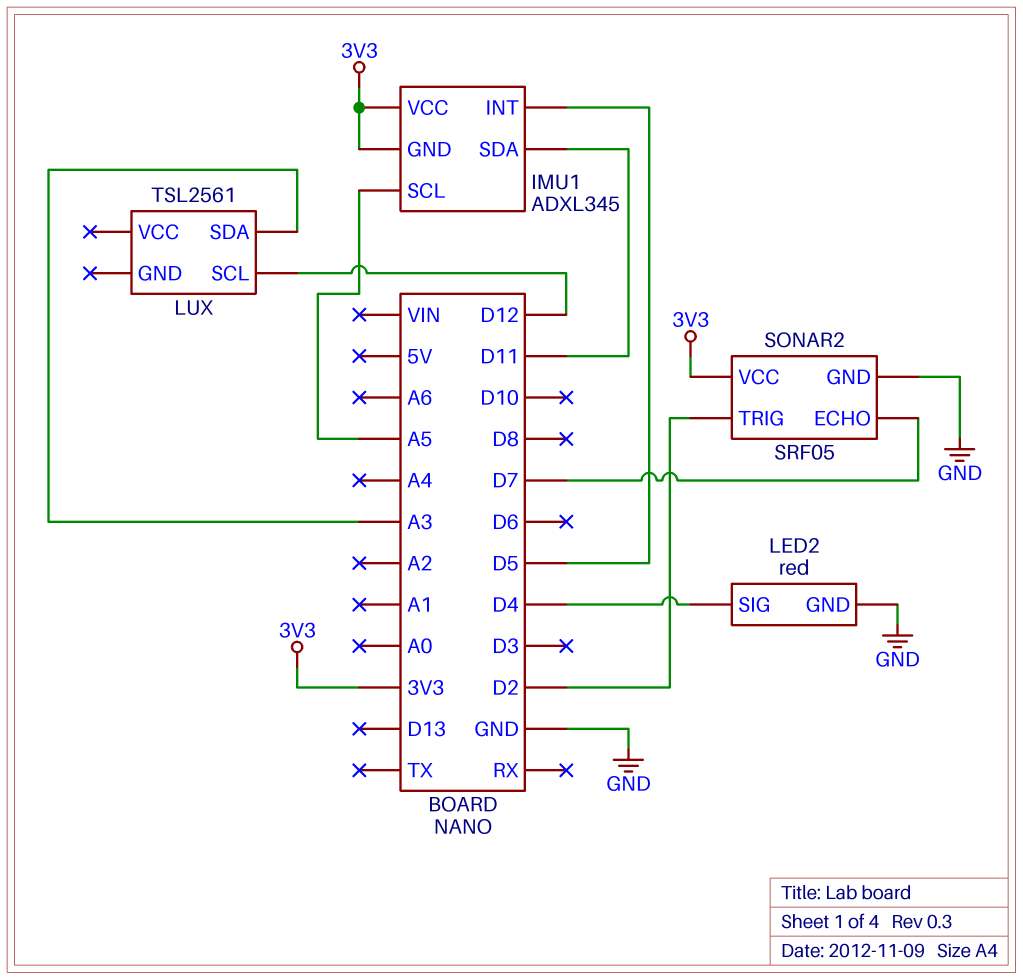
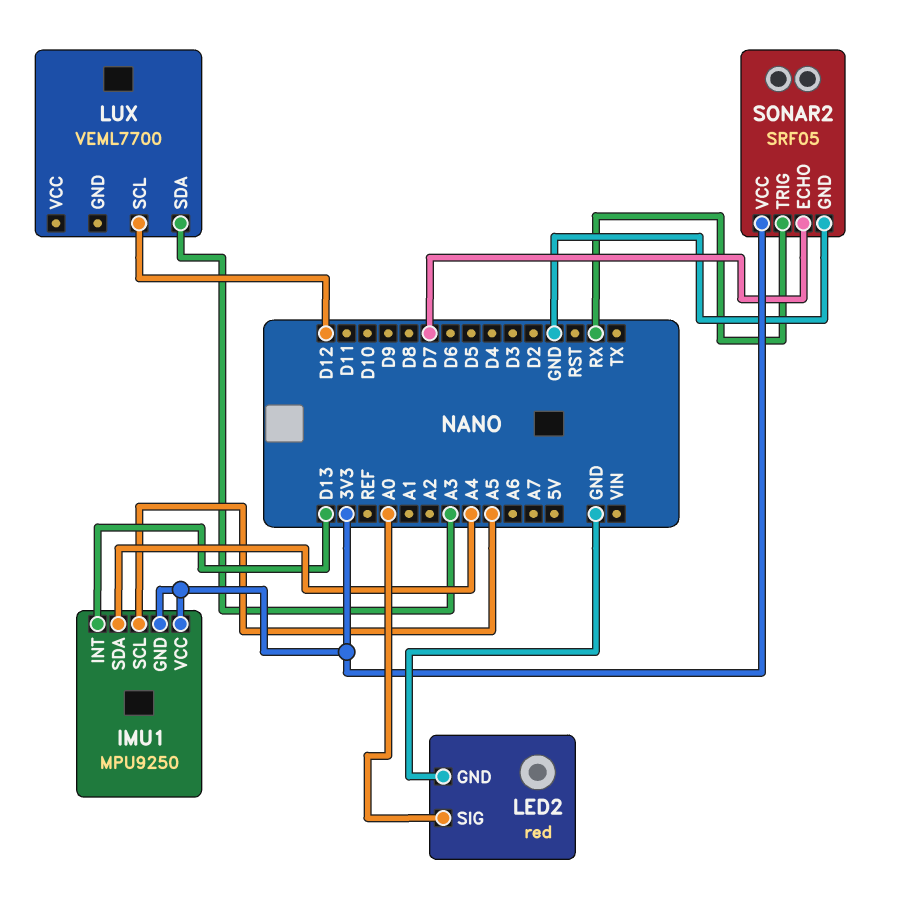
IMU1: ADXL345 -> MPU9250
IMU1 pin INT: D5 -> D13
IMU1 pin SDA: D11 -> A4
LED2 pin SIG: D4 -> A0
LUX: TSL2561 -> VEML7700
SONAR2 pin TRIG: D2 -> RX

